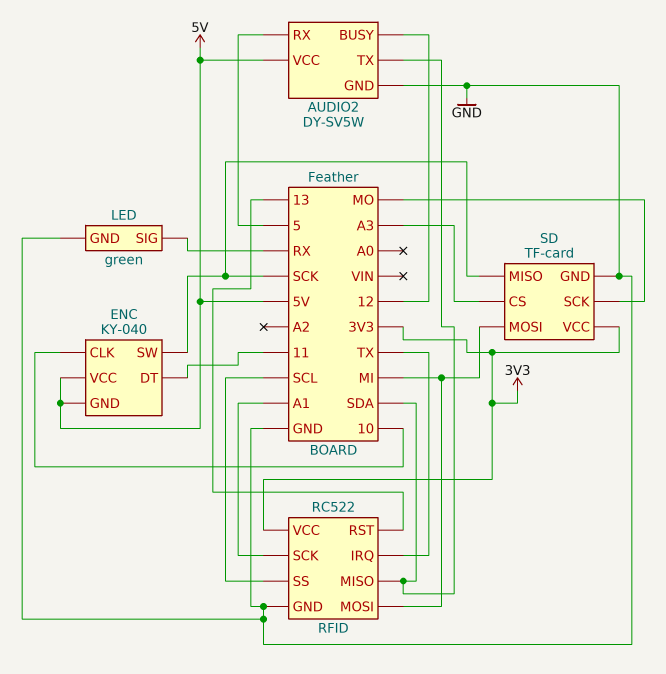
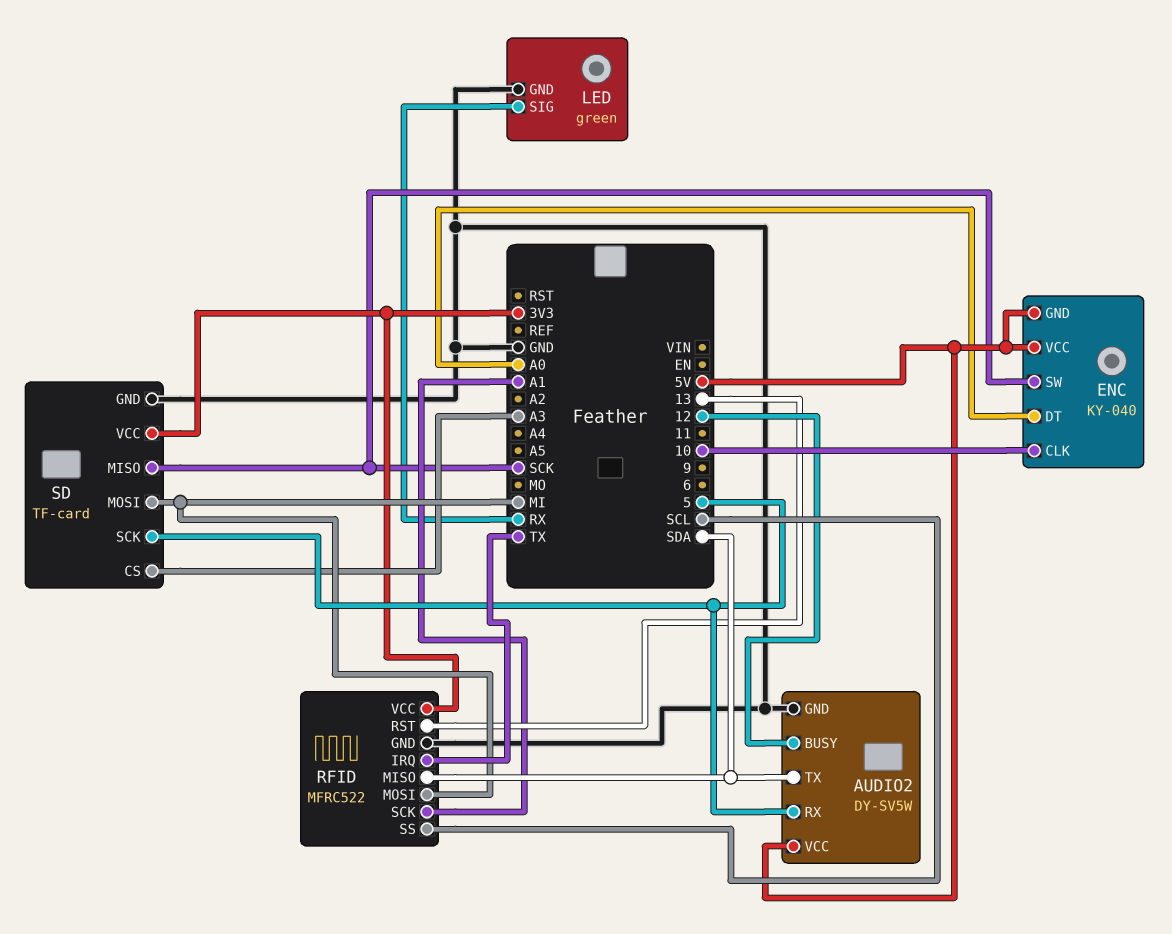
ENC pin DT: 11 -> A0
RFID: RC522 -> MFRC522
SD pin SCK: MO -> 5

